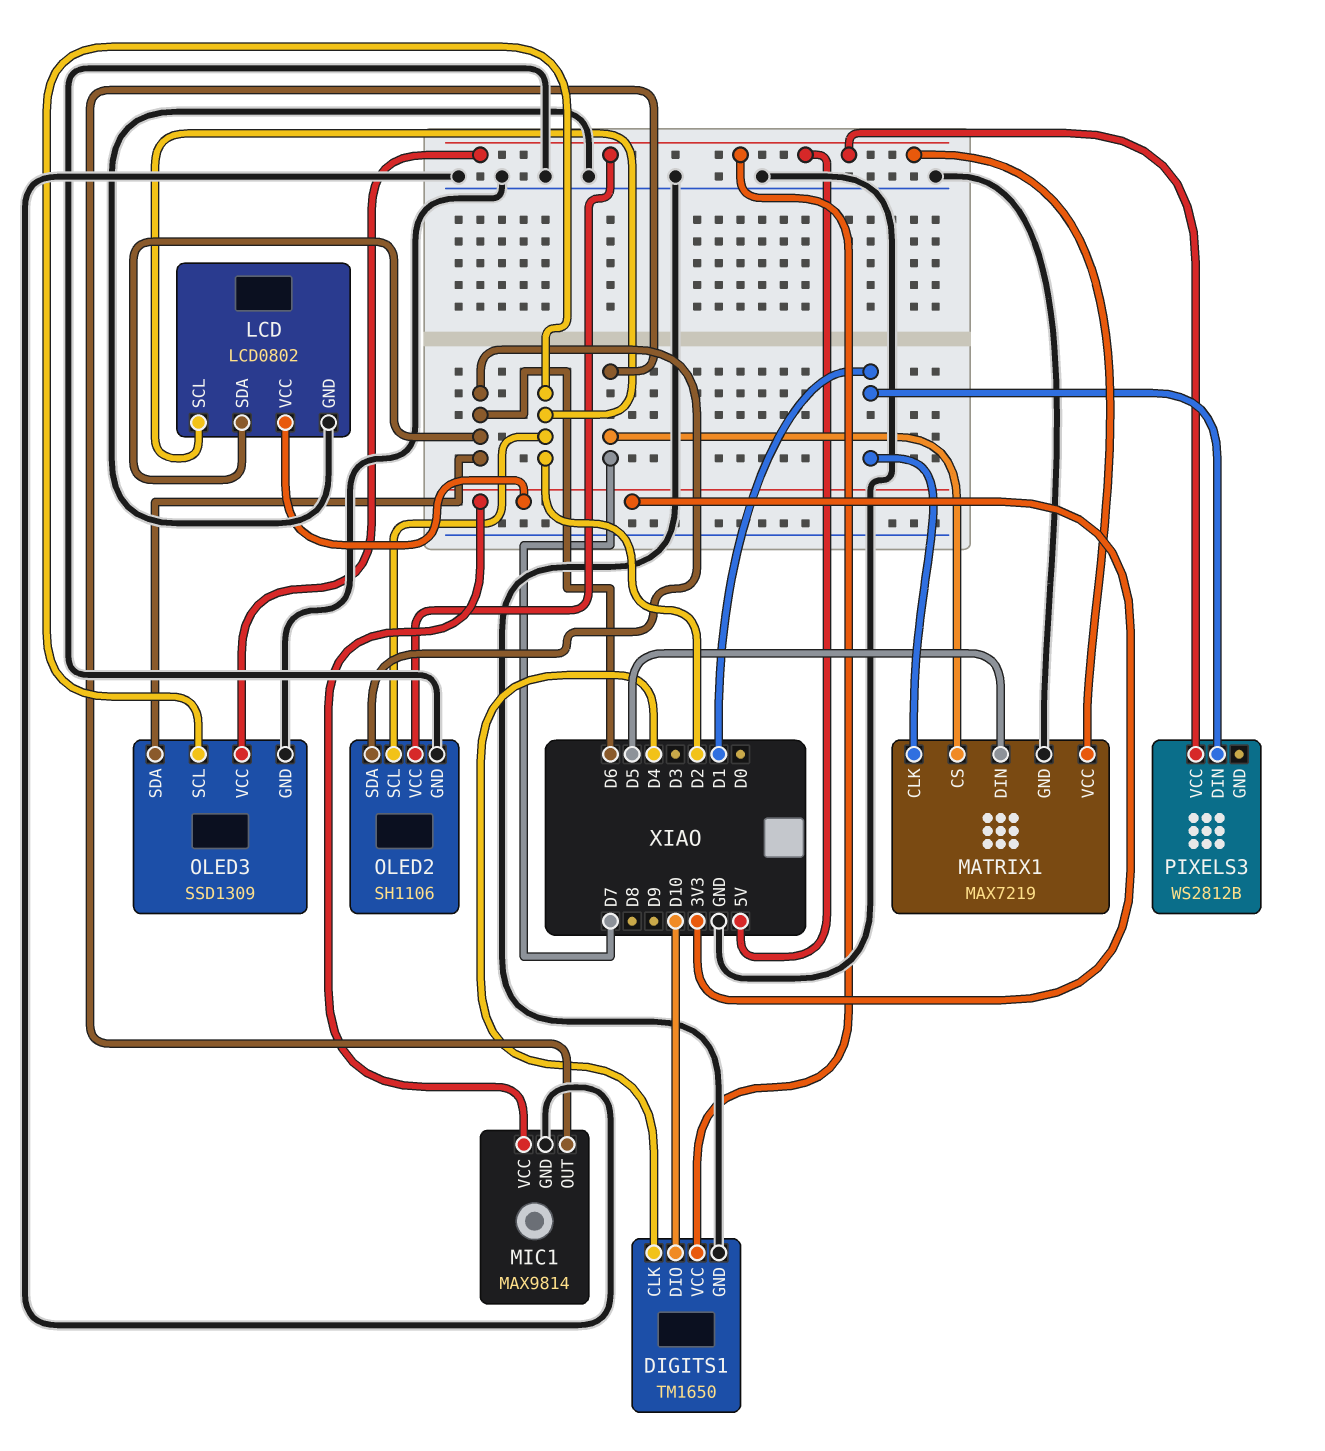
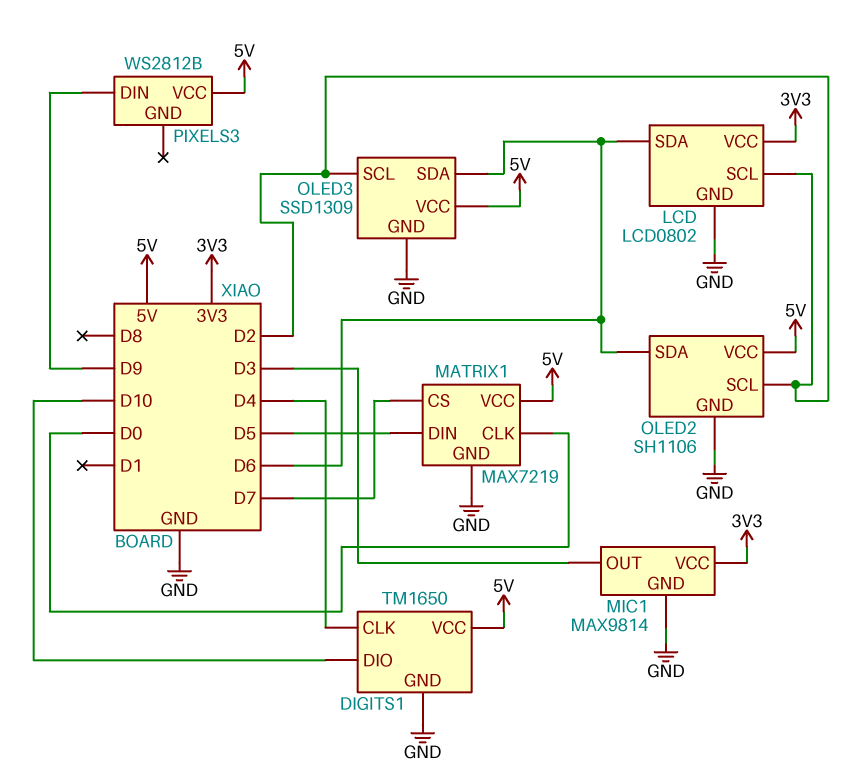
MATRIX1 pin CLK: D1 -> D0
MIC1 pin OUT: D7 -> D3
PIXELS3 pin DIN: D1 -> D9

